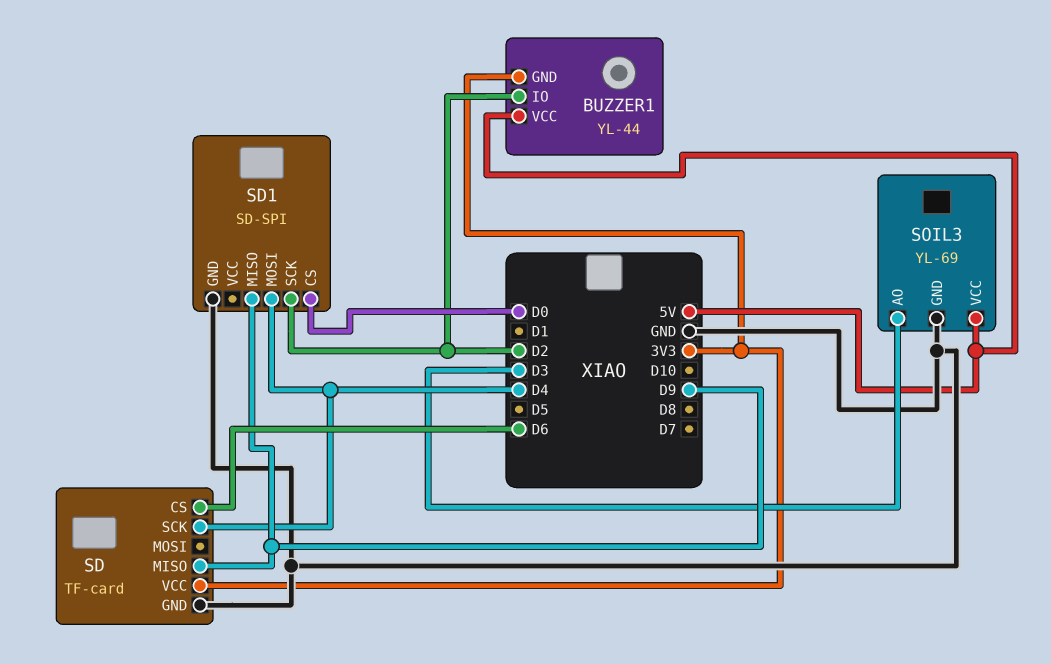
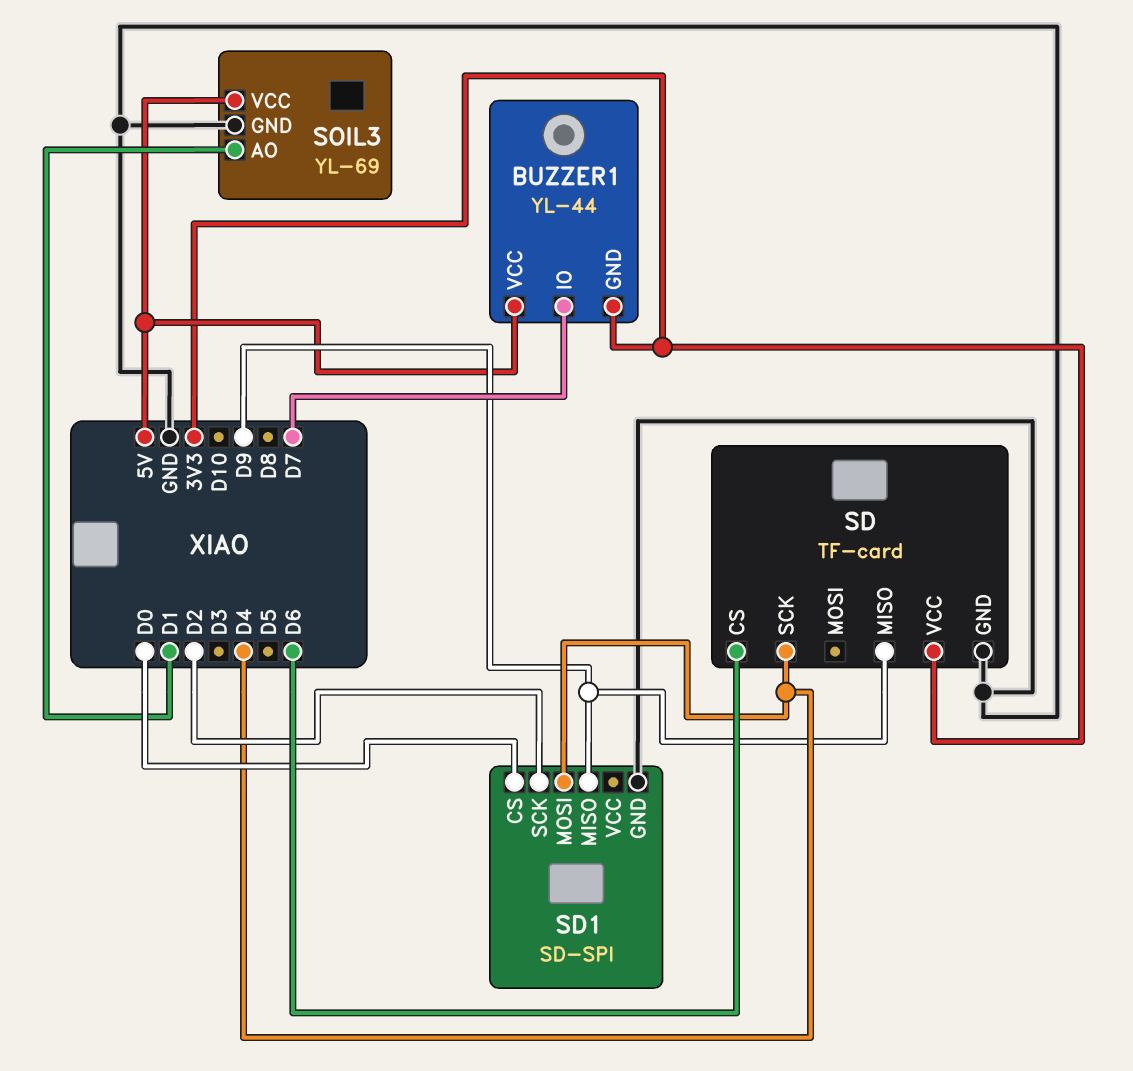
BUZZER1 pin IO: D2 -> D7
SOIL3 pin AO: D3 -> D1

